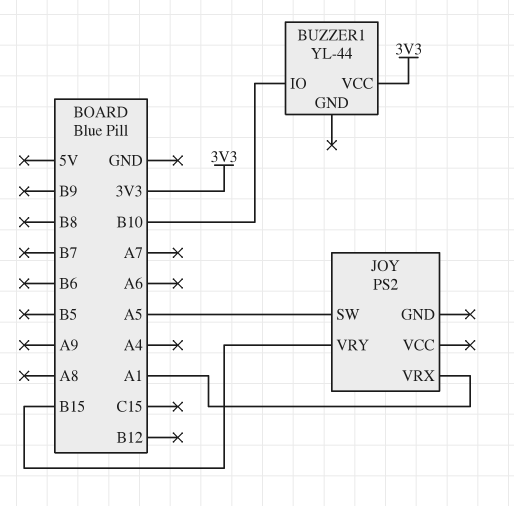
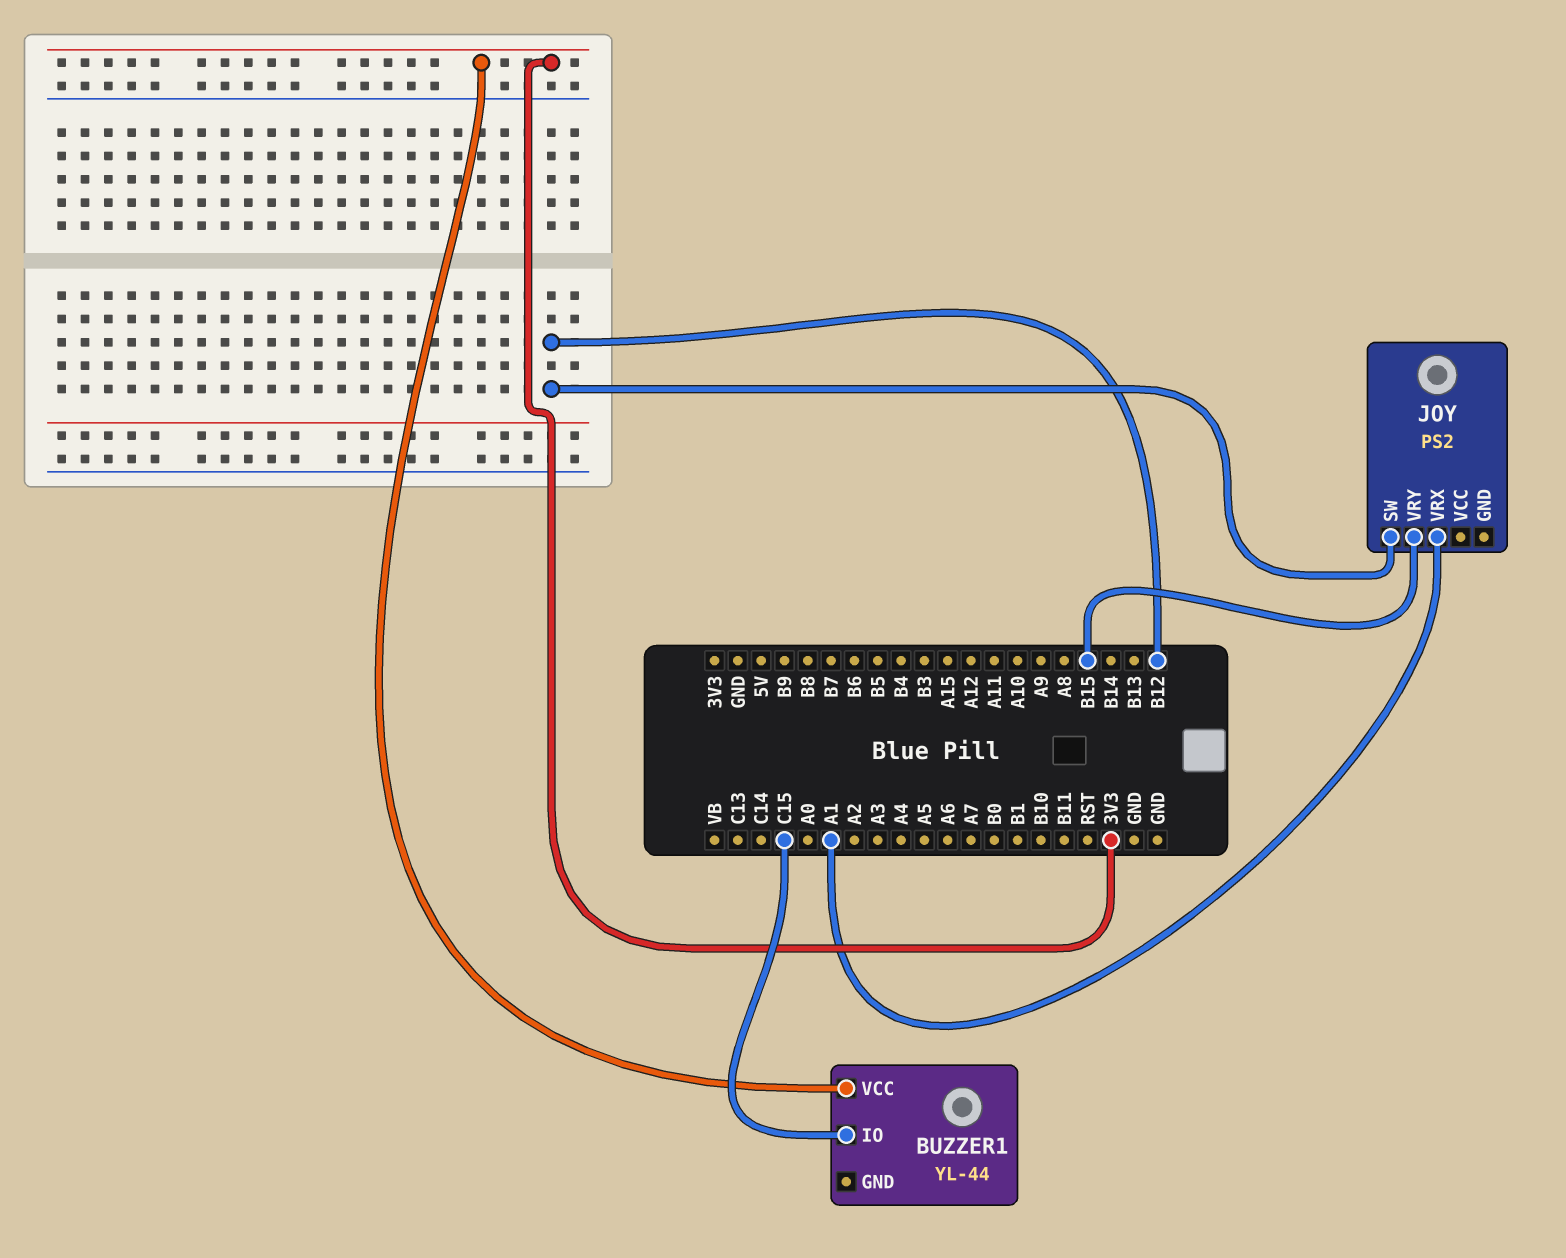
BUZZER1 pin IO: B10 -> C15
JOY pin SW: A5 -> B12

